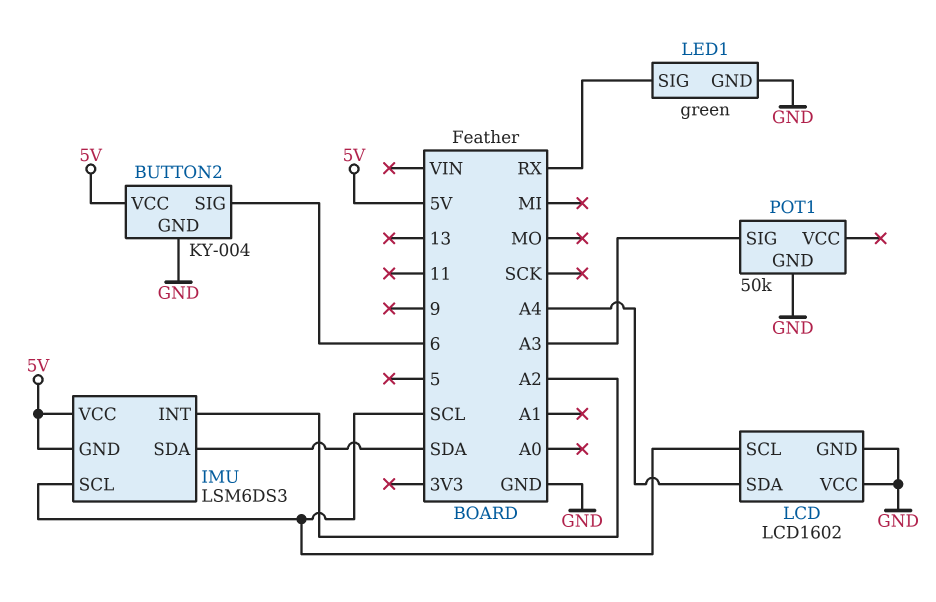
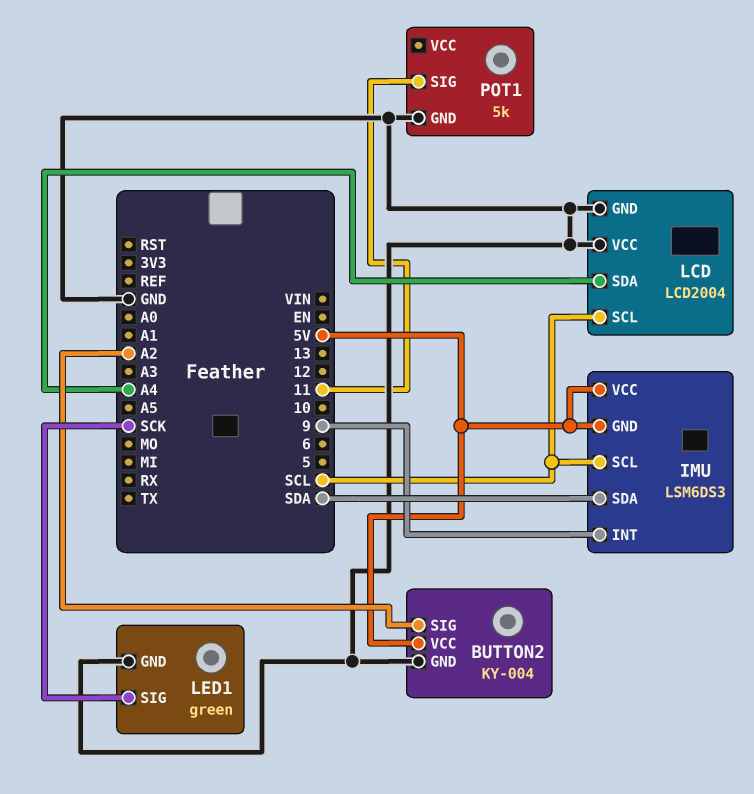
BUTTON2 pin SIG: 6 -> A2
IMU pin INT: A2 -> 9
LCD: LCD1602 -> LCD2004
LED1 pin SIG: RX -> SCK
POT1: 50k -> 5k
POT1 pin SIG: A3 -> 11

